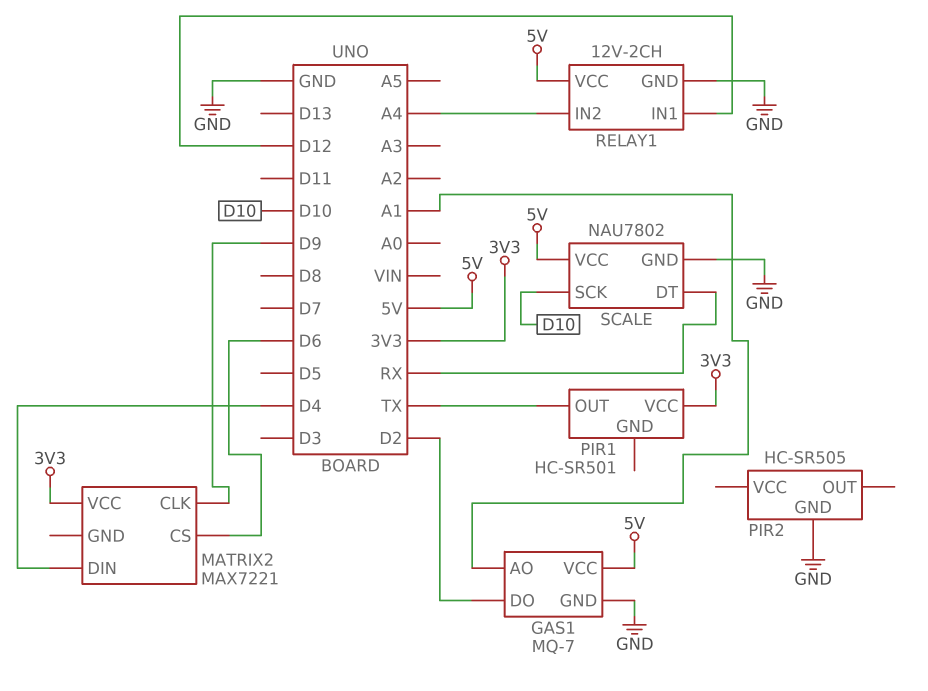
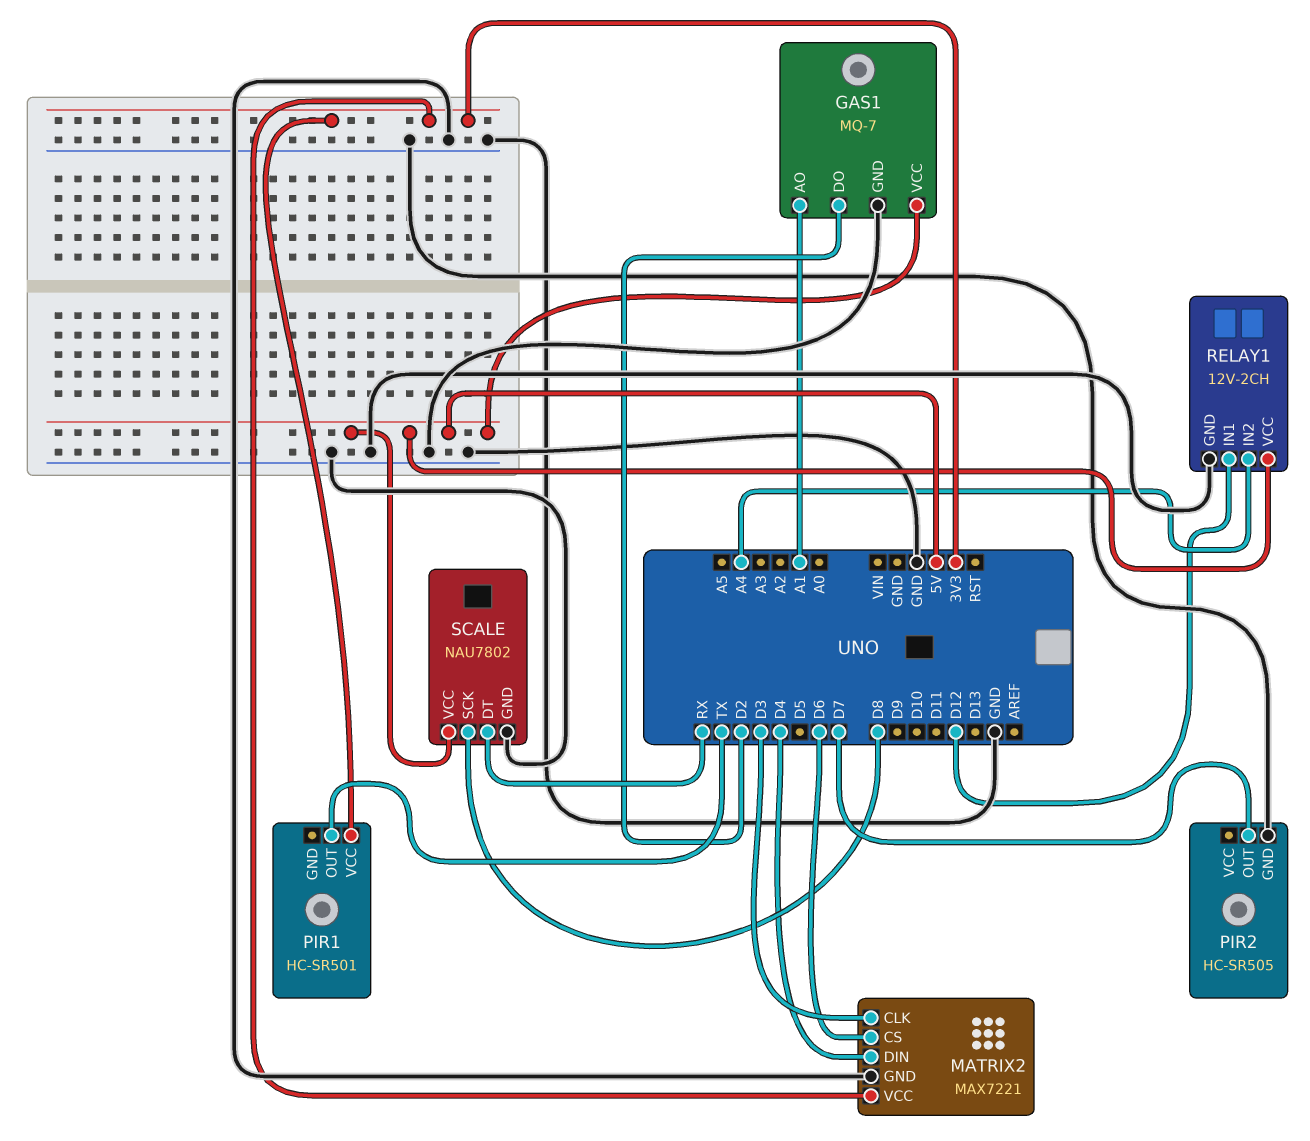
MATRIX2 pin CLK: D9 -> D3
MATRIX2 pin GND: none -> GND
PIR2 pin OUT: none -> D7
SCALE pin SCK: D10 -> D8

